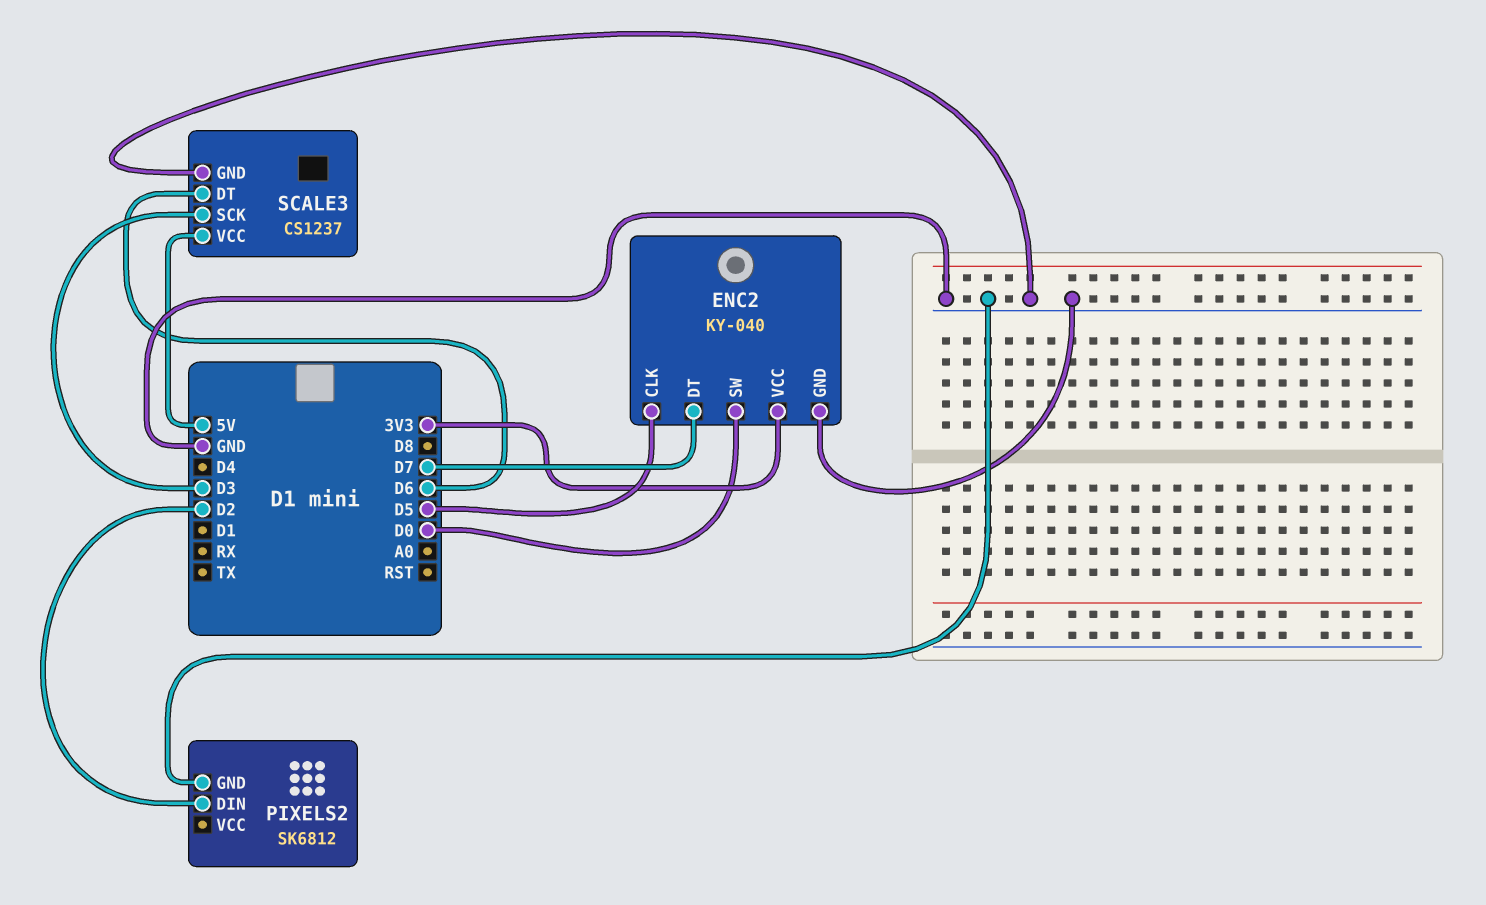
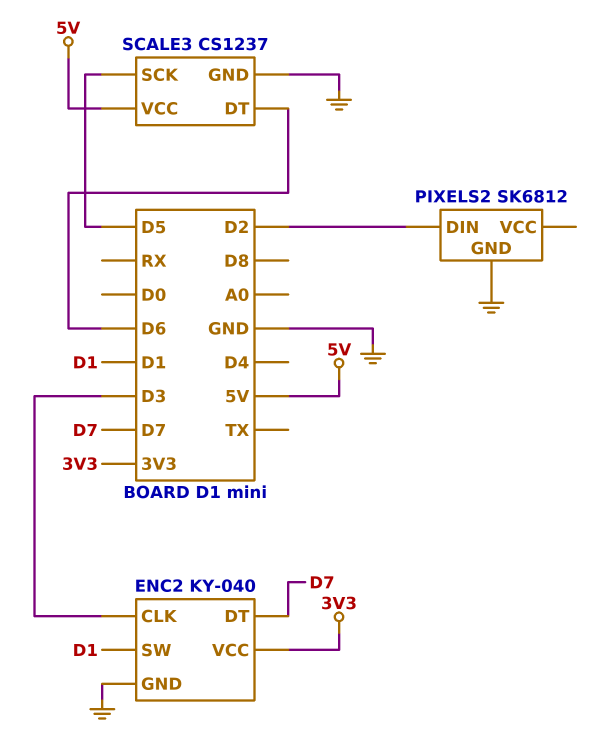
ENC2 pin CLK: D5 -> D3
ENC2 pin SW: D0 -> D1
SCALE3 pin SCK: D3 -> D5

